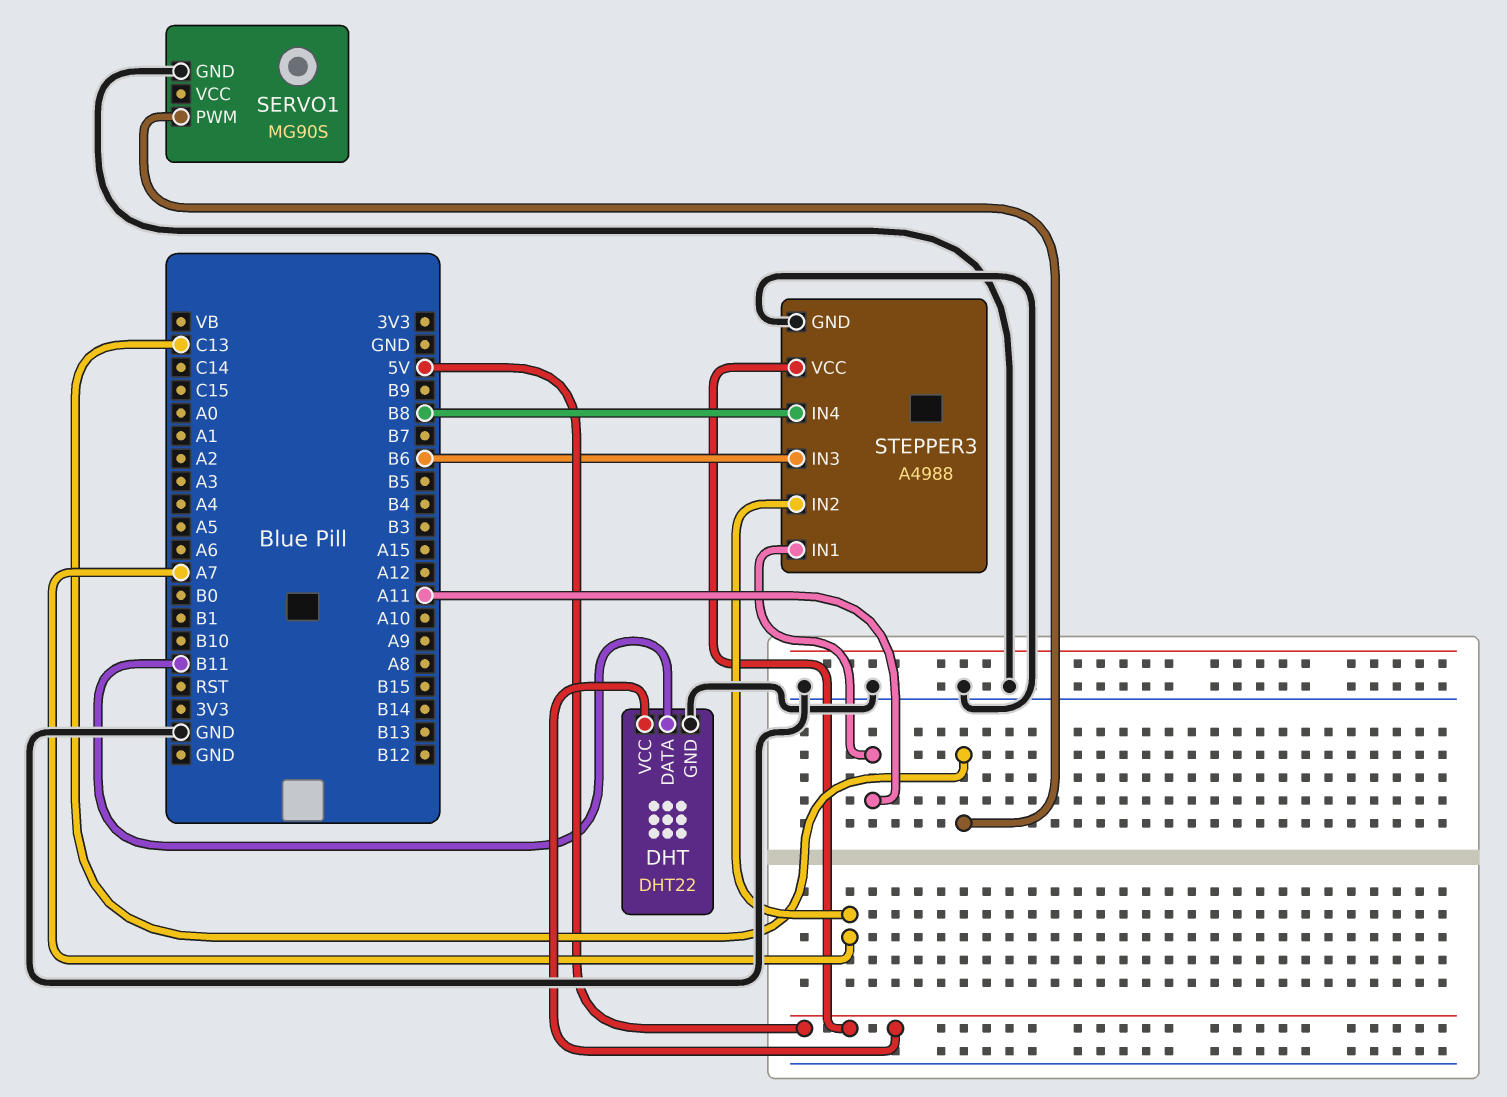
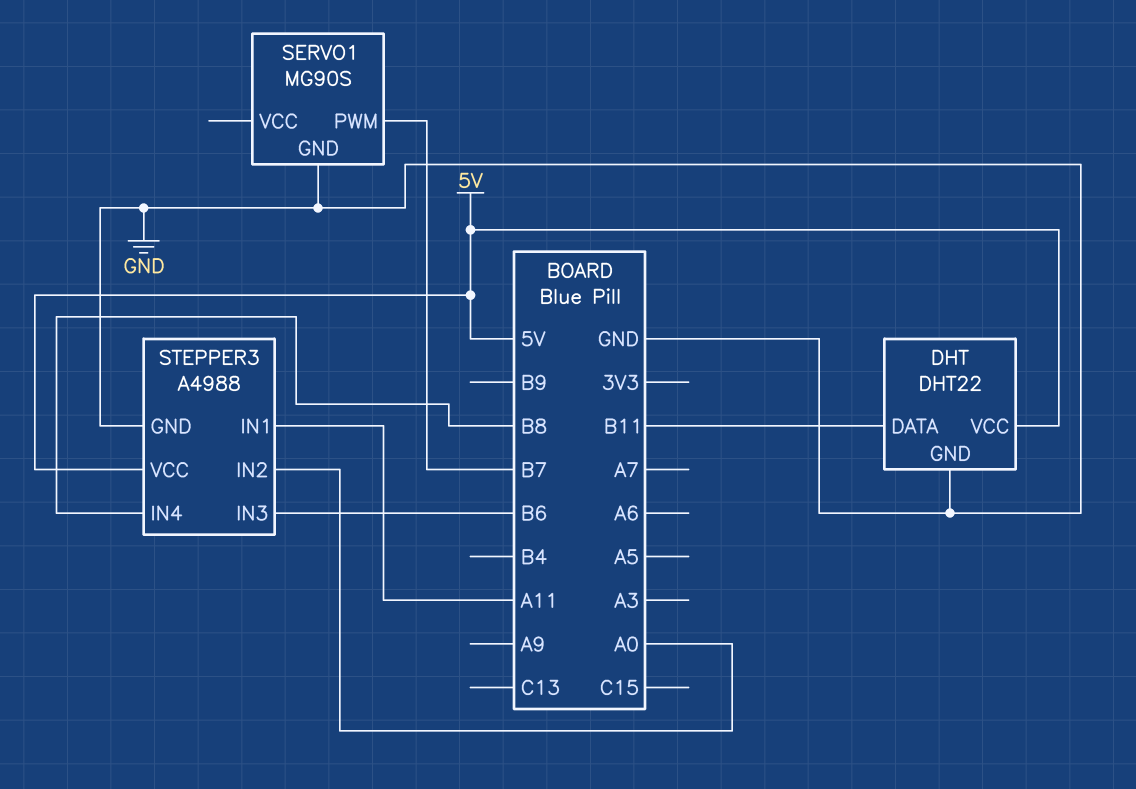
SERVO1 pin PWM: C13 -> B7
STEPPER3 pin IN2: A7 -> A0

